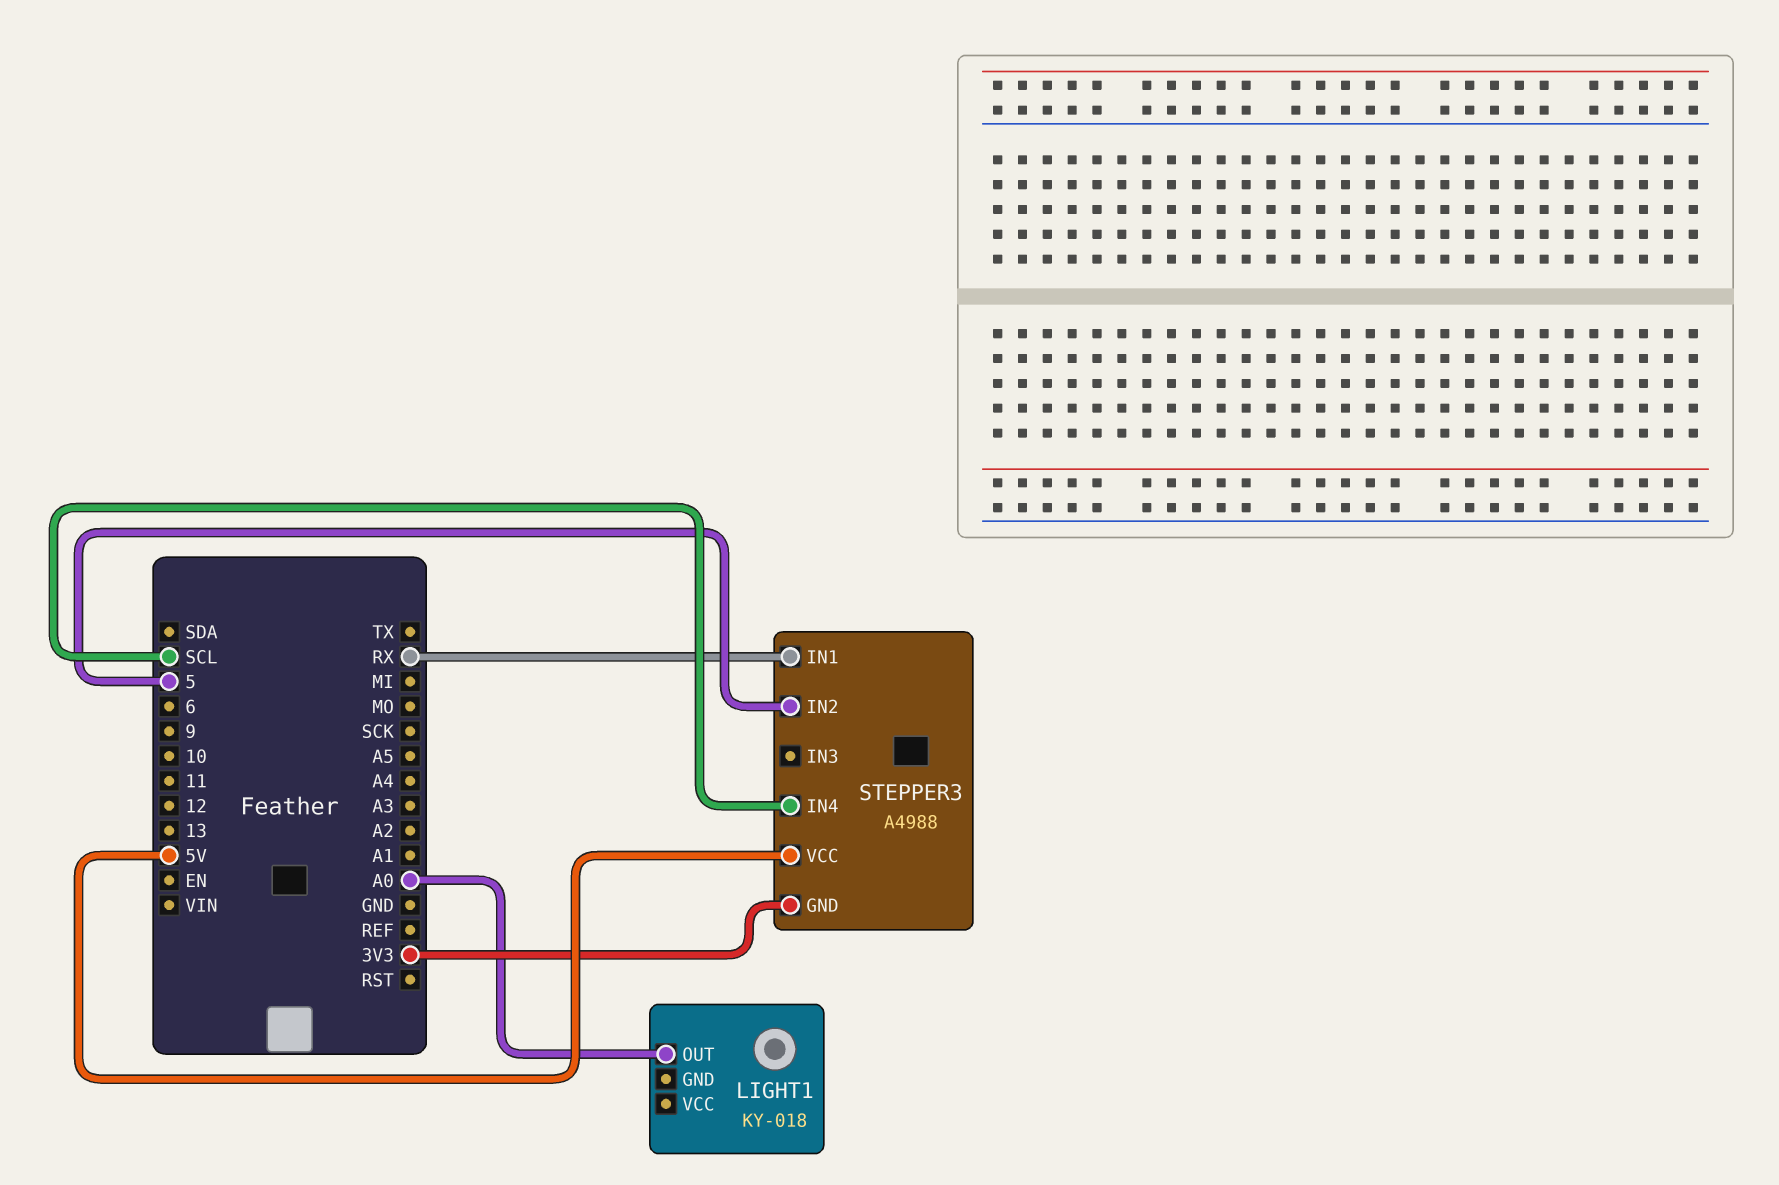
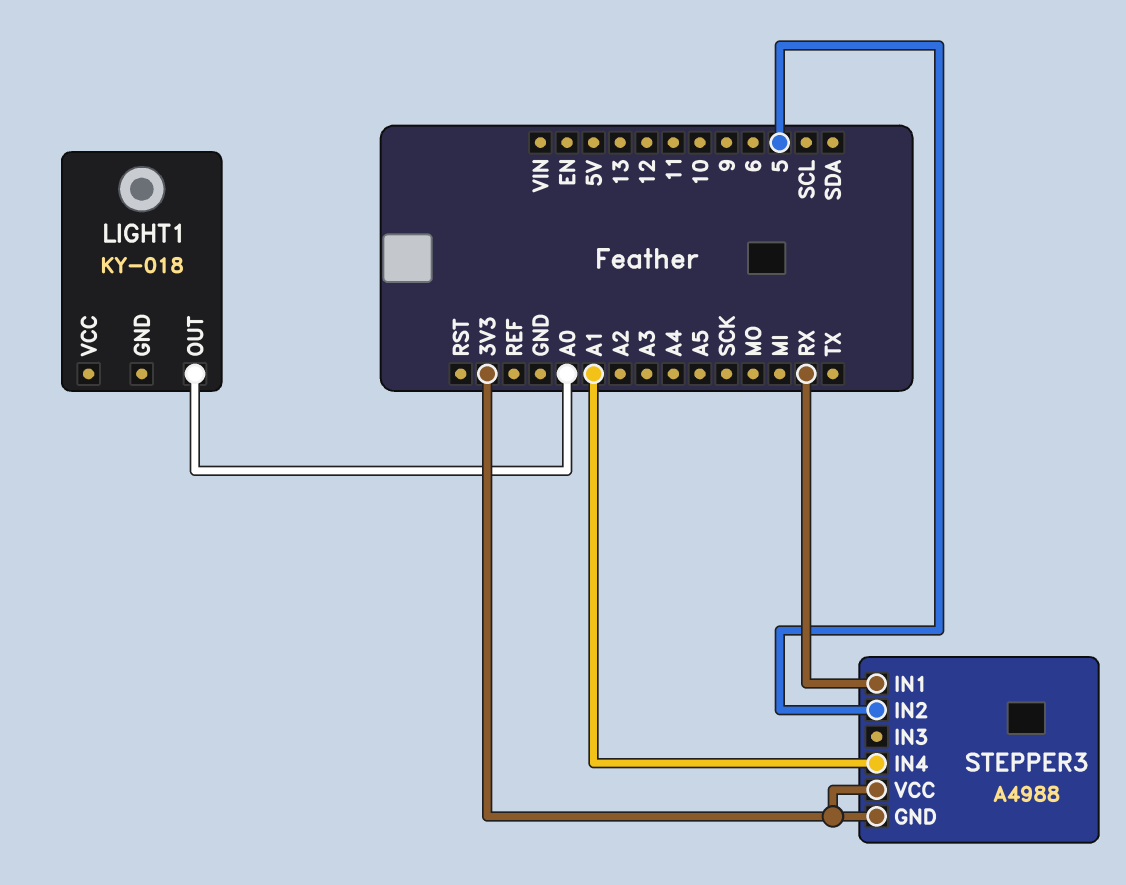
STEPPER3 pin IN4: SCL -> A1
STEPPER3 pin VCC: 5V -> 3V3

